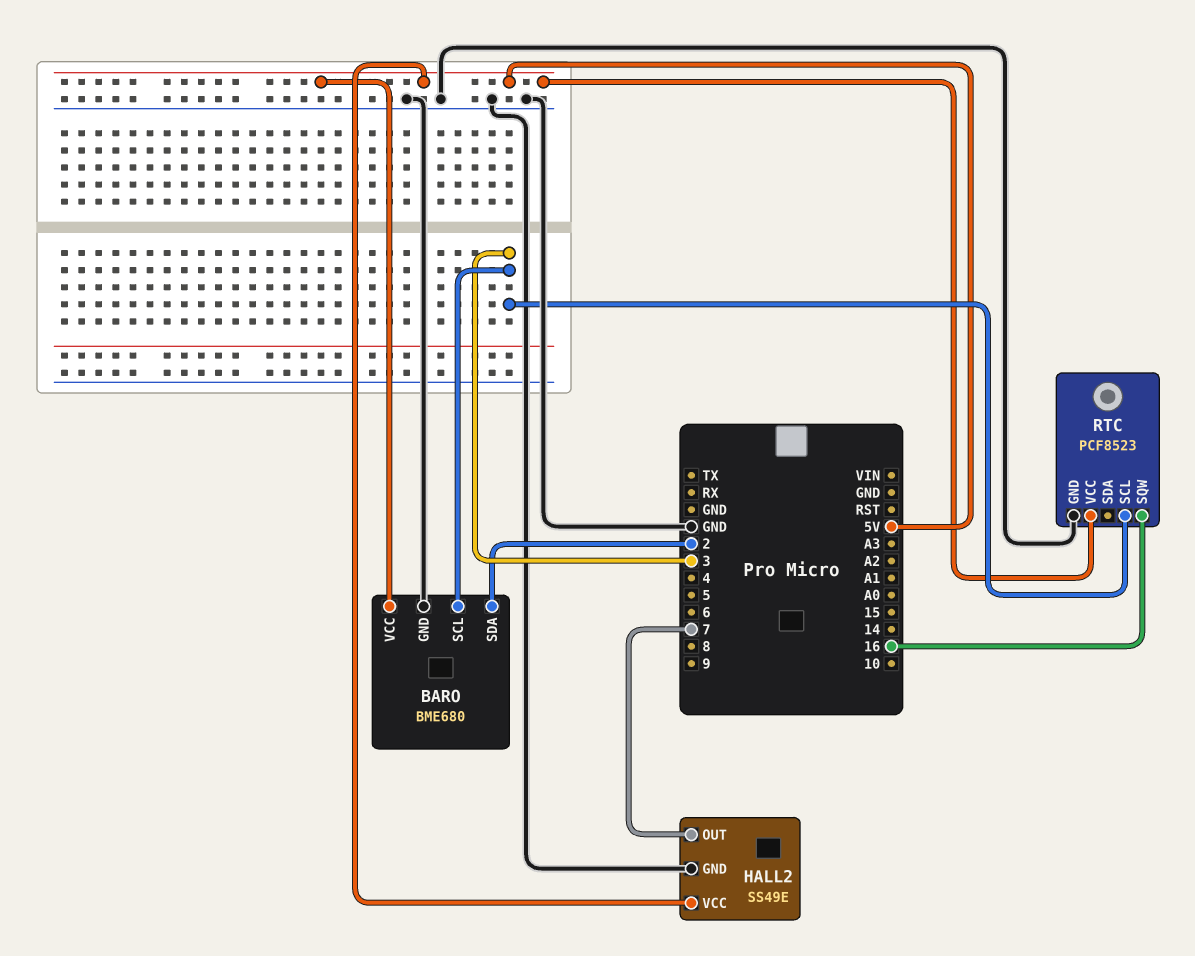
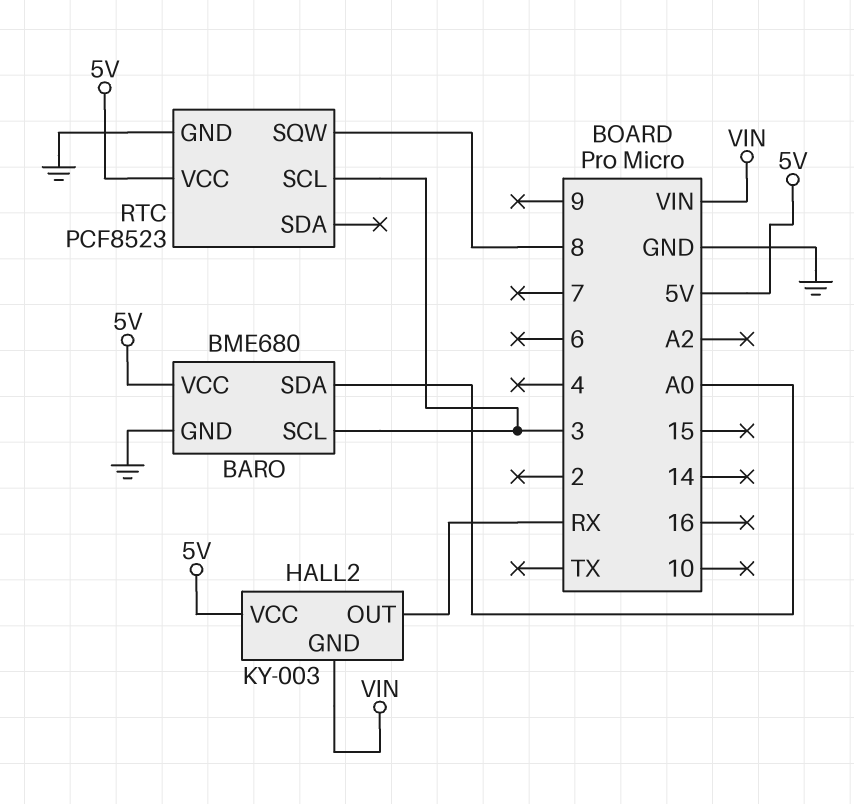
BARO pin SDA: 2 -> A0
HALL2: SS49E -> KY-003
HALL2 pin GND: GND -> VIN
HALL2 pin OUT: 7 -> RX
RTC pin SQW: 16 -> 8

